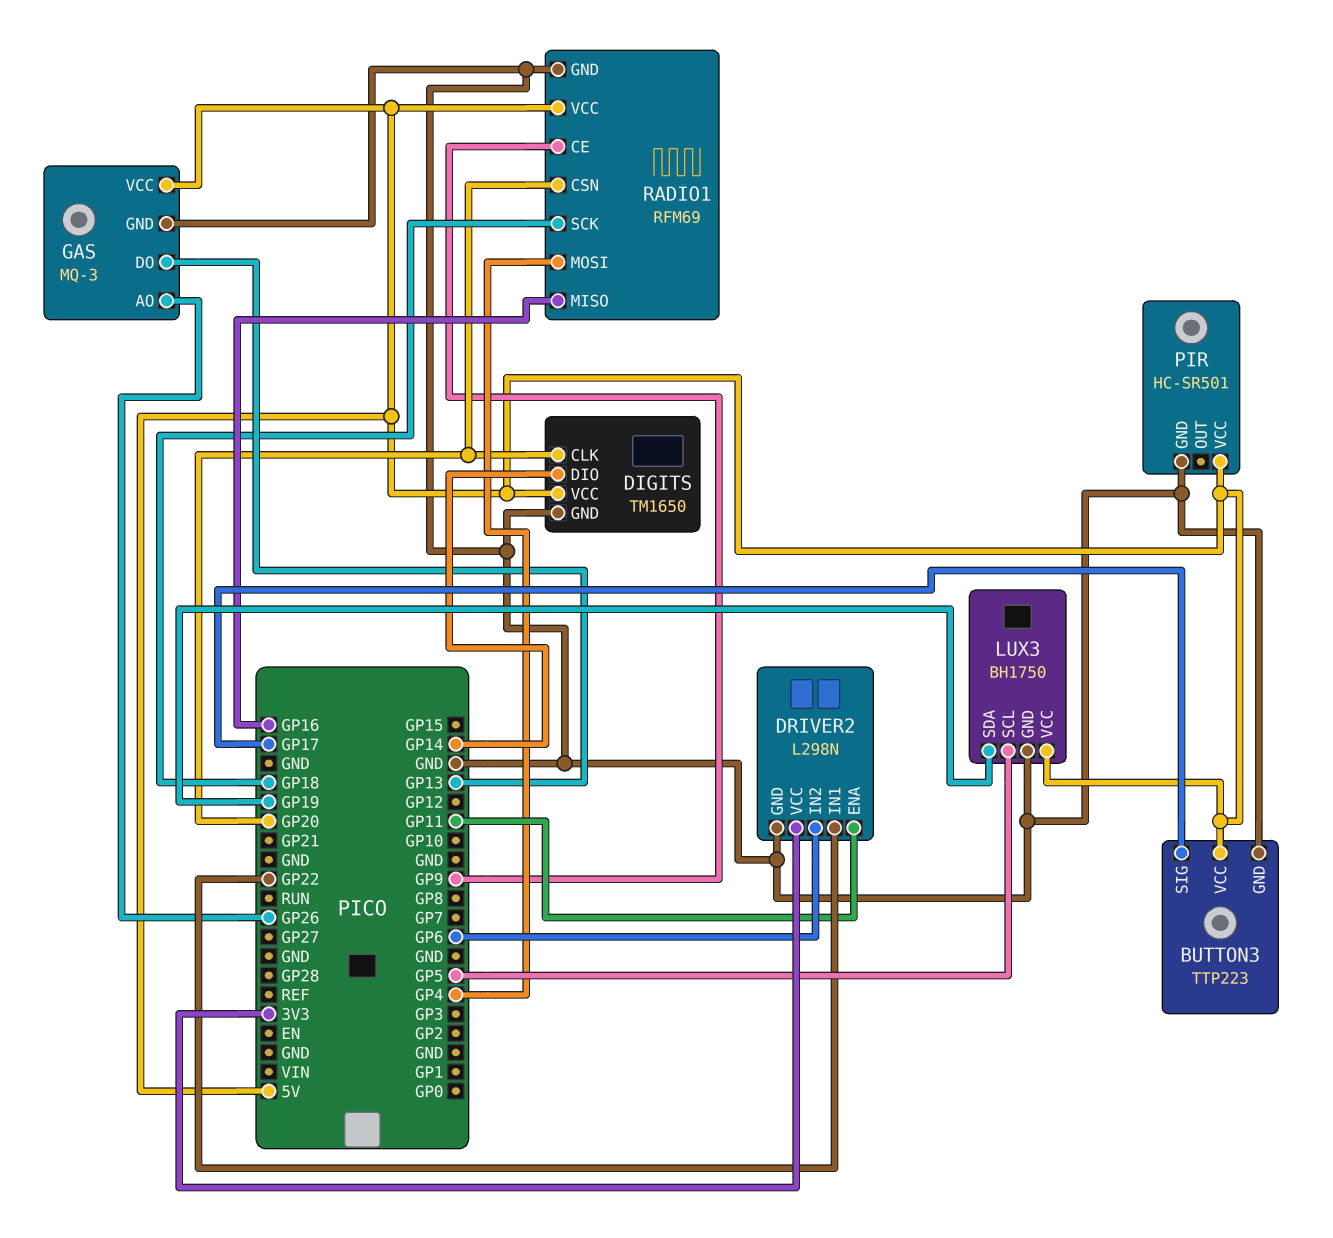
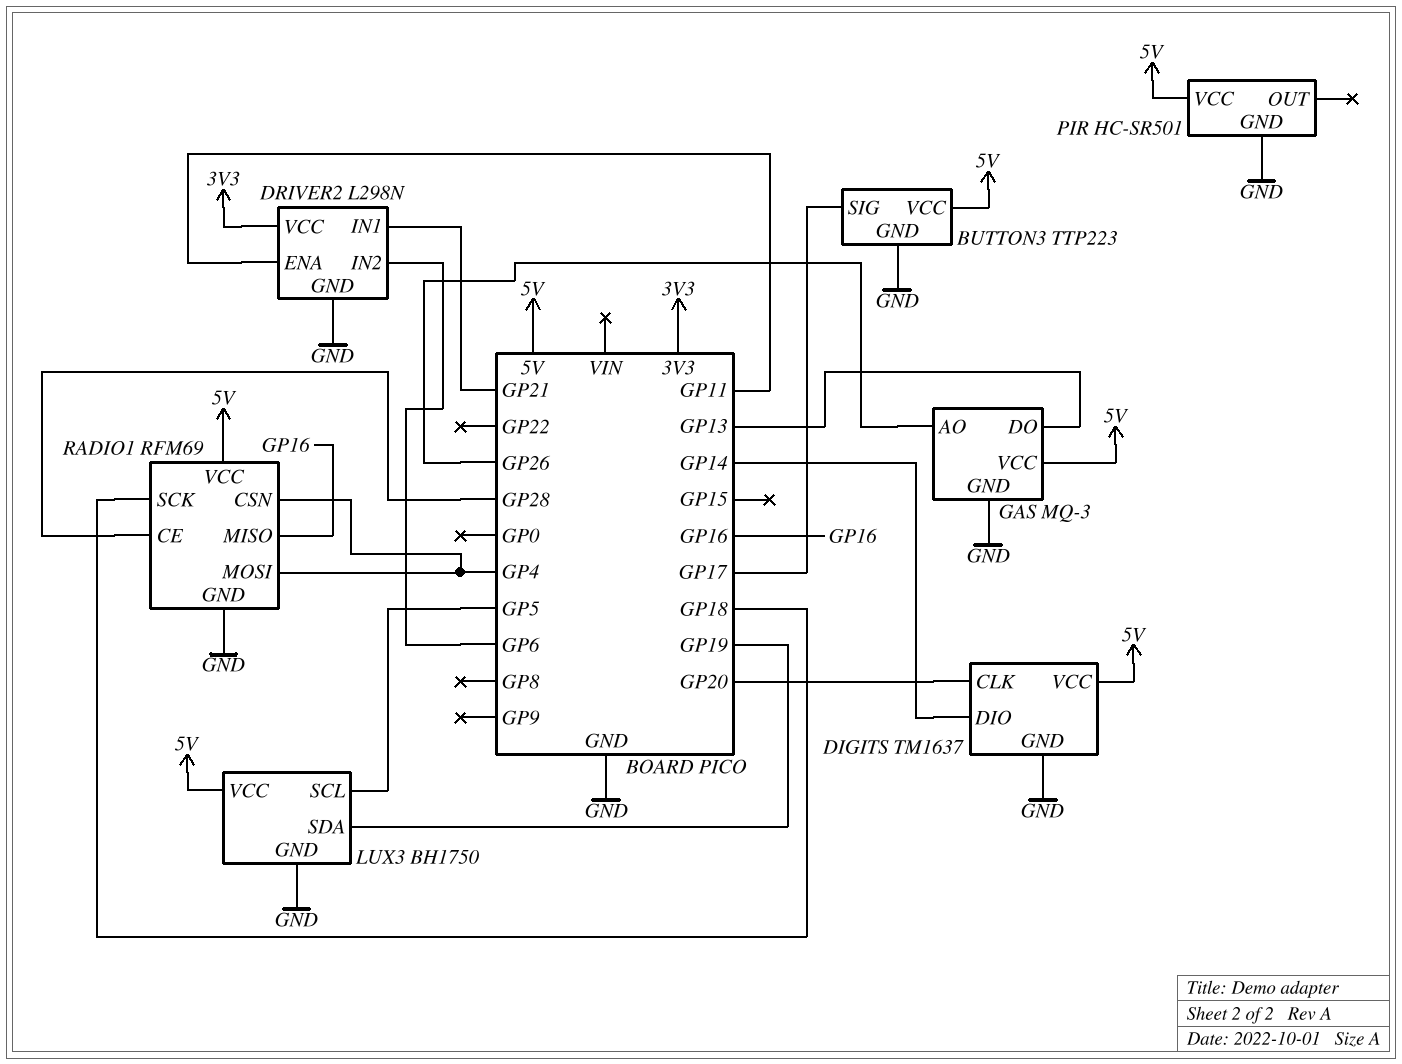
DIGITS: TM1650 -> TM1637
DRIVER2 pin IN1: GP22 -> GP21
RADIO1 pin CE: GP9 -> GP28
RADIO1 pin CSN: GP20 -> GP4

